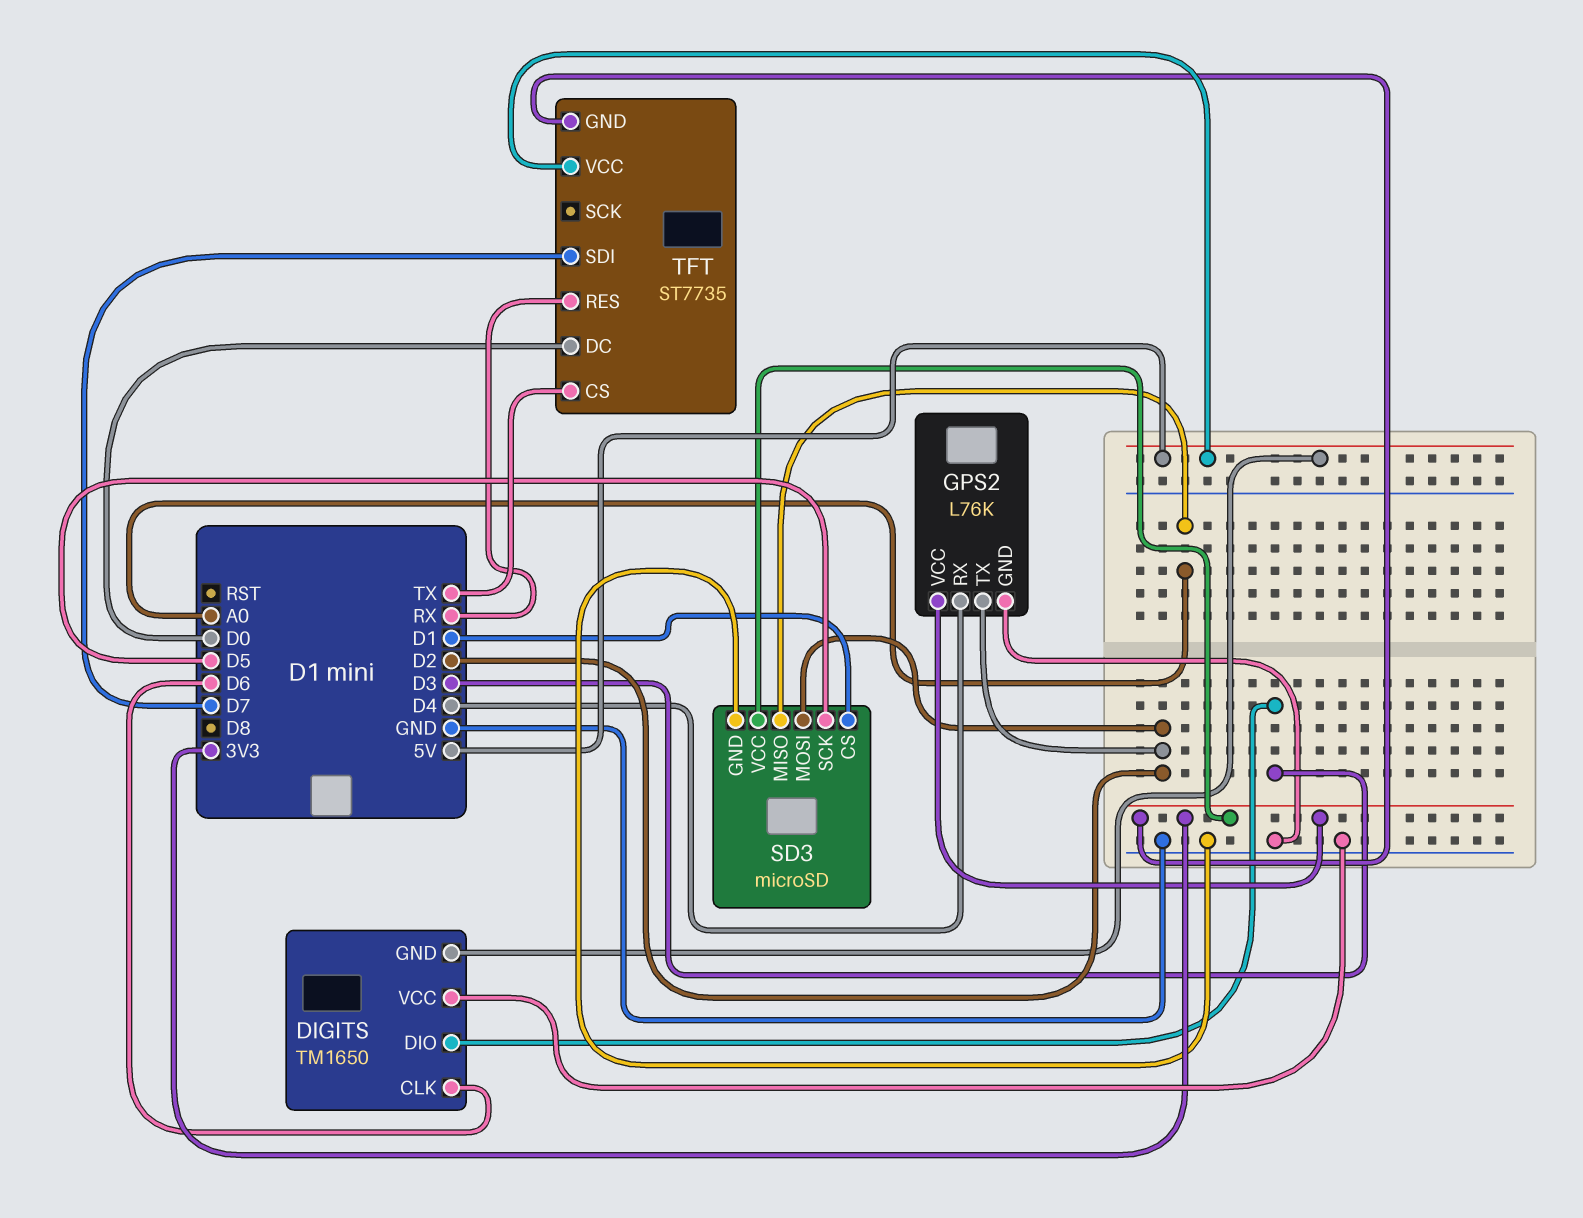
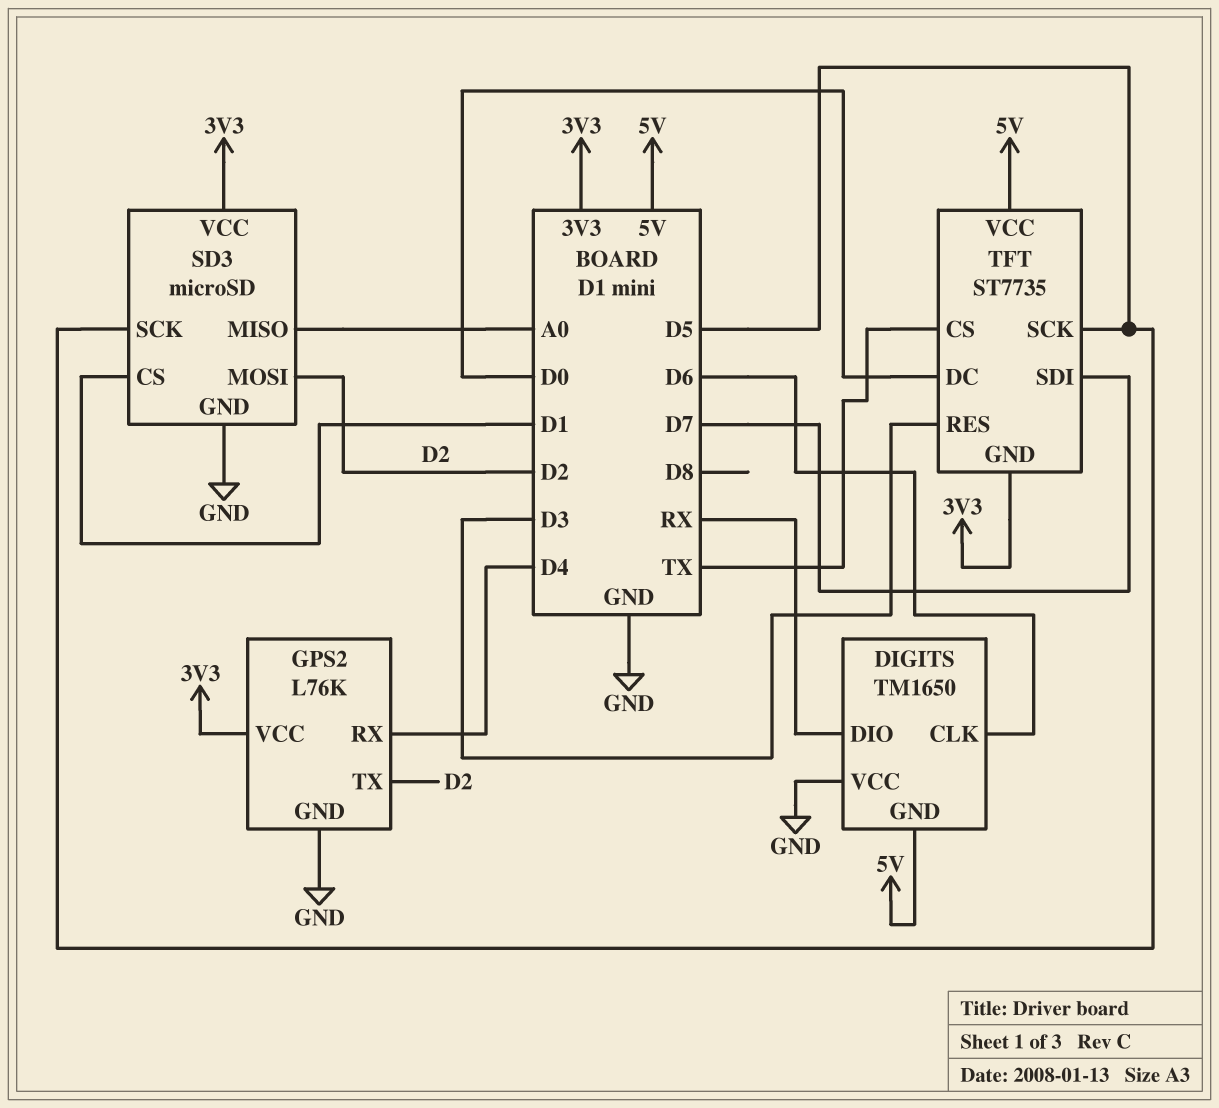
DIGITS pin DIO: D3 -> RX
TFT pin RES: RX -> D3
TFT pin SCK: none -> D5

